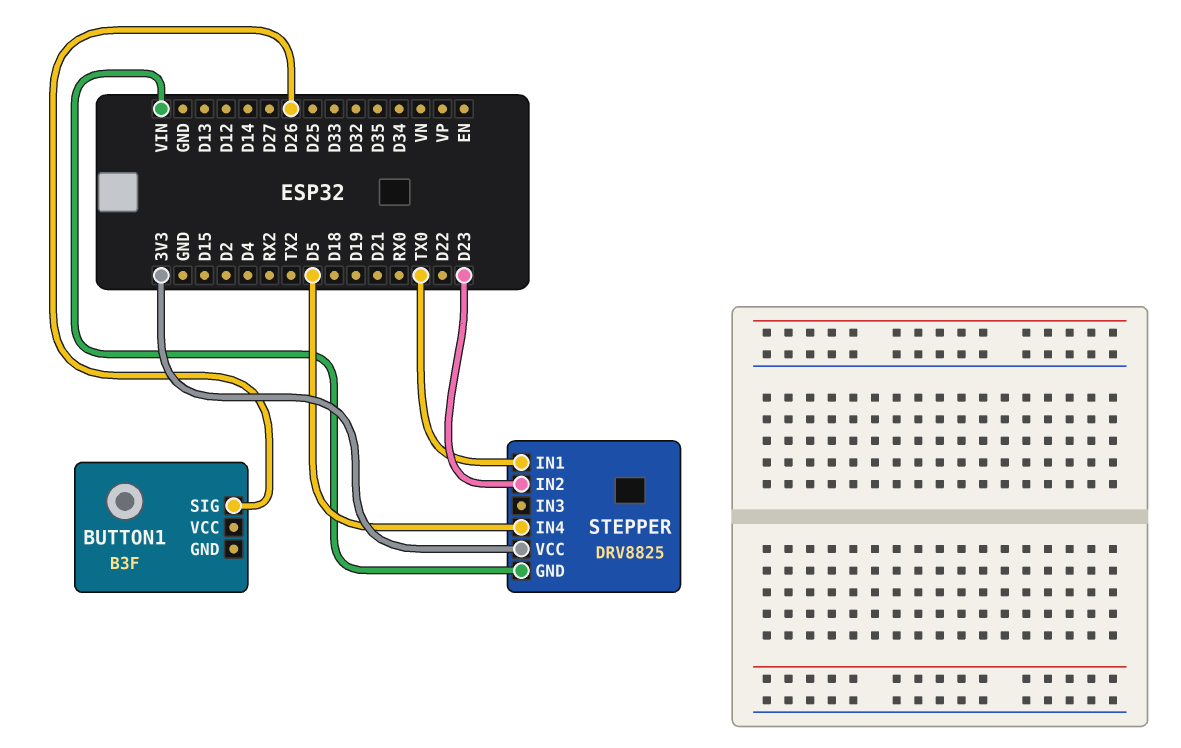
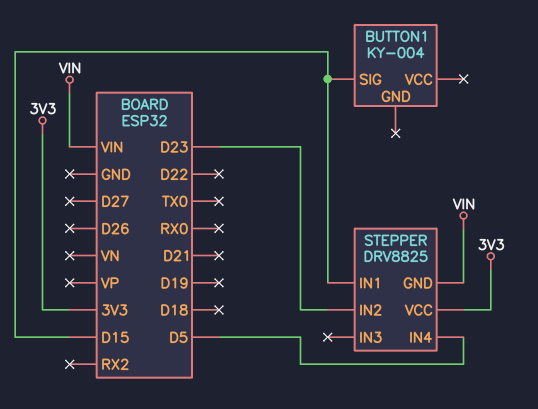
BUTTON1: B3F -> KY-004
BUTTON1 pin SIG: D26 -> D15
STEPPER pin IN1: TX0 -> D15

